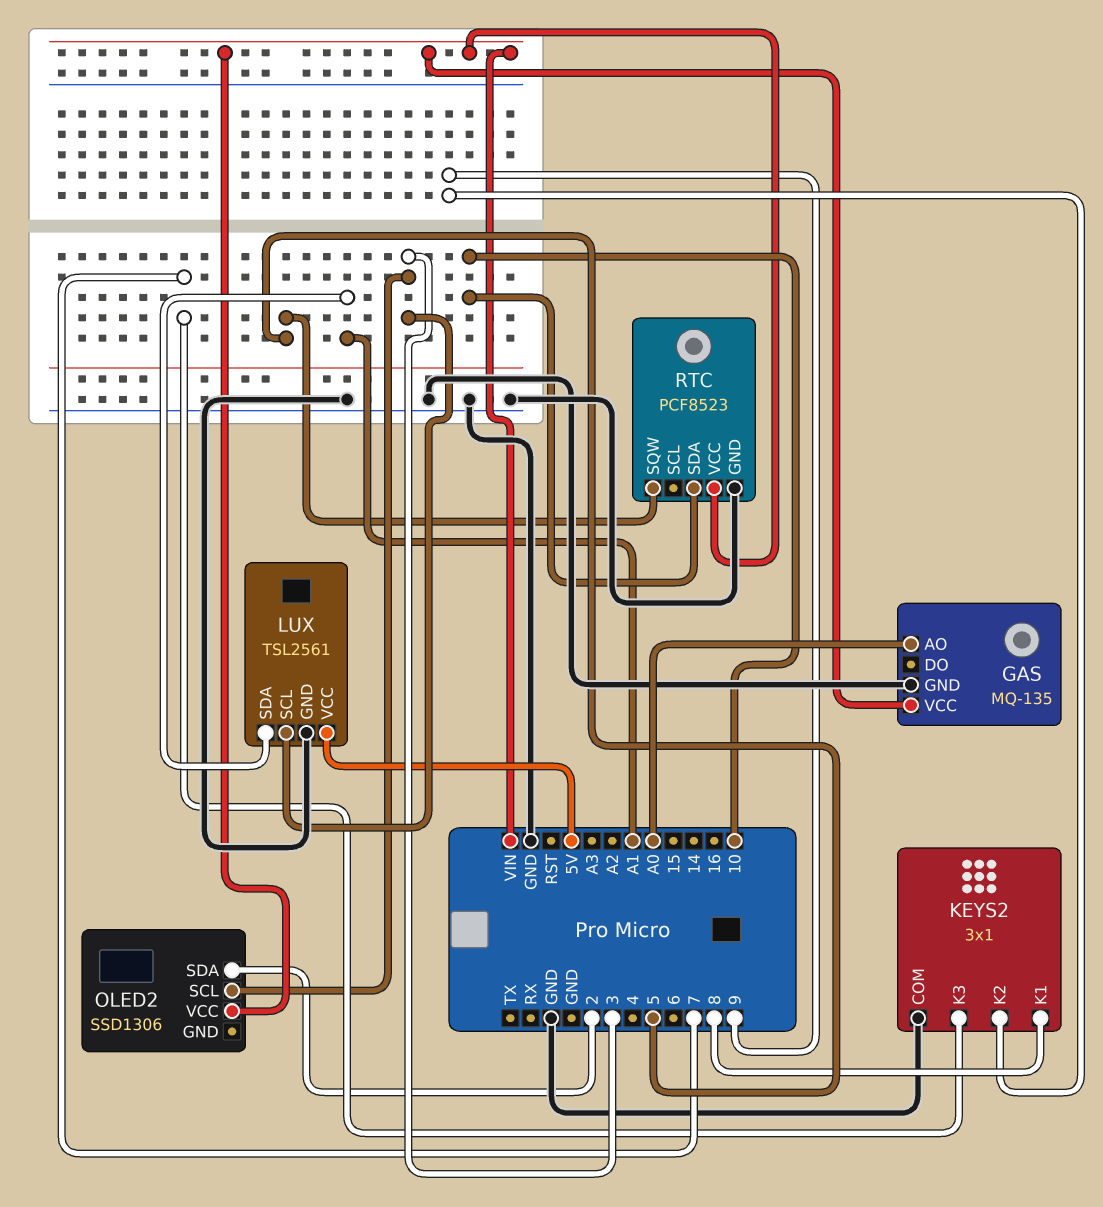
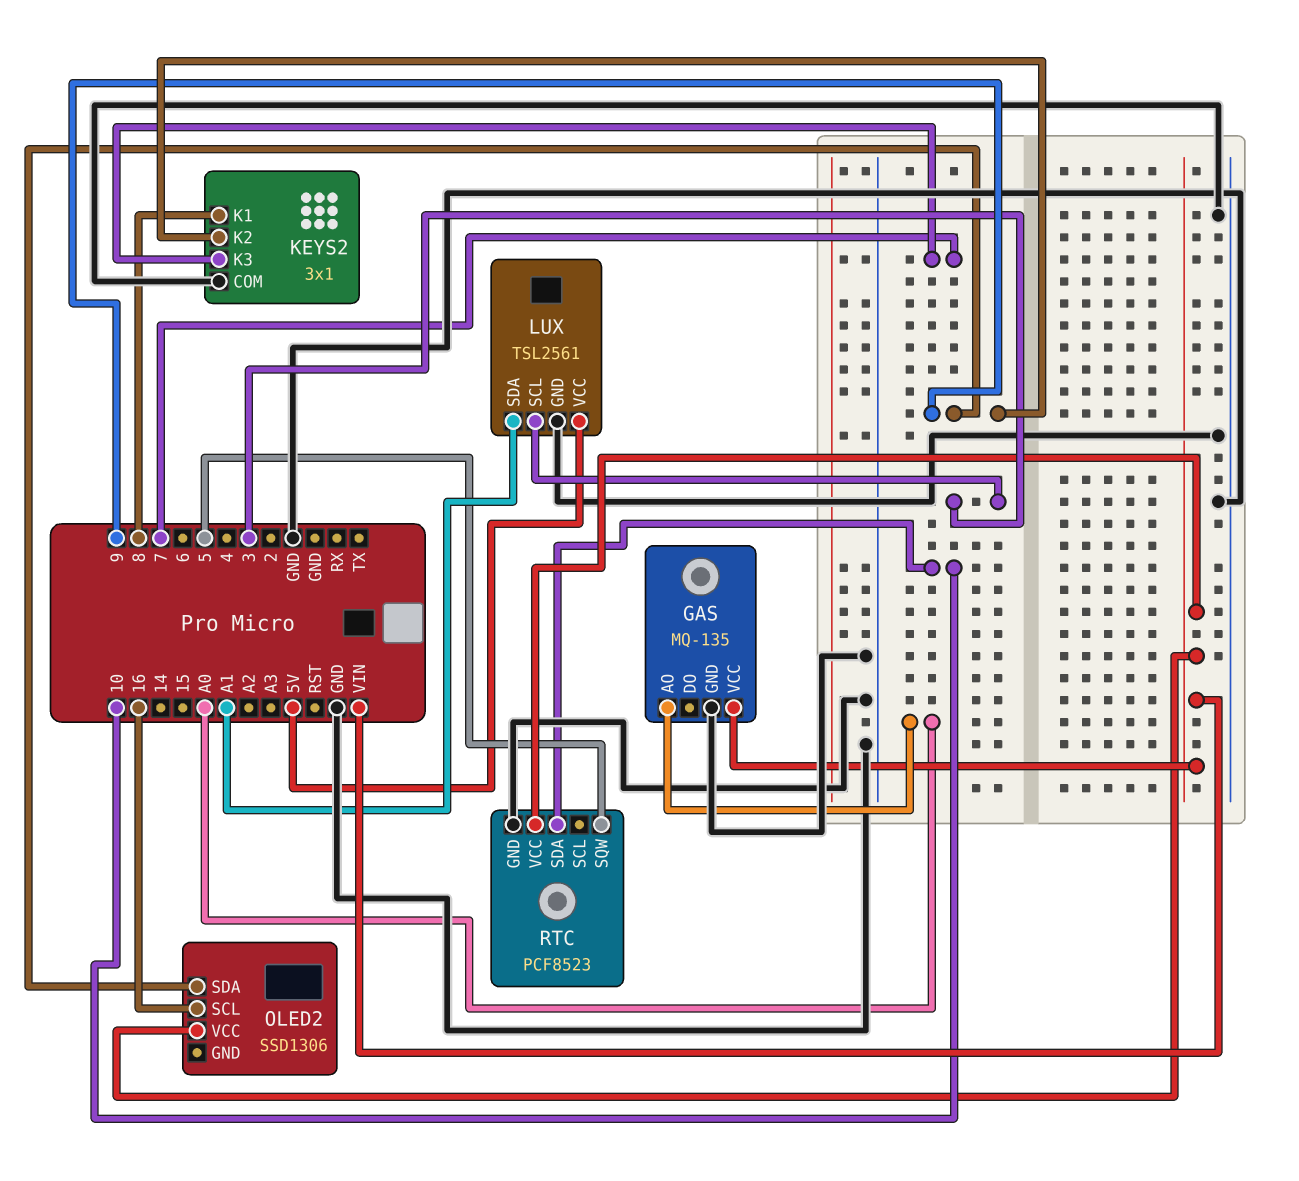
OLED2 pin SCL: 3 -> 16
OLED2 pin SDA: 2 -> 9

